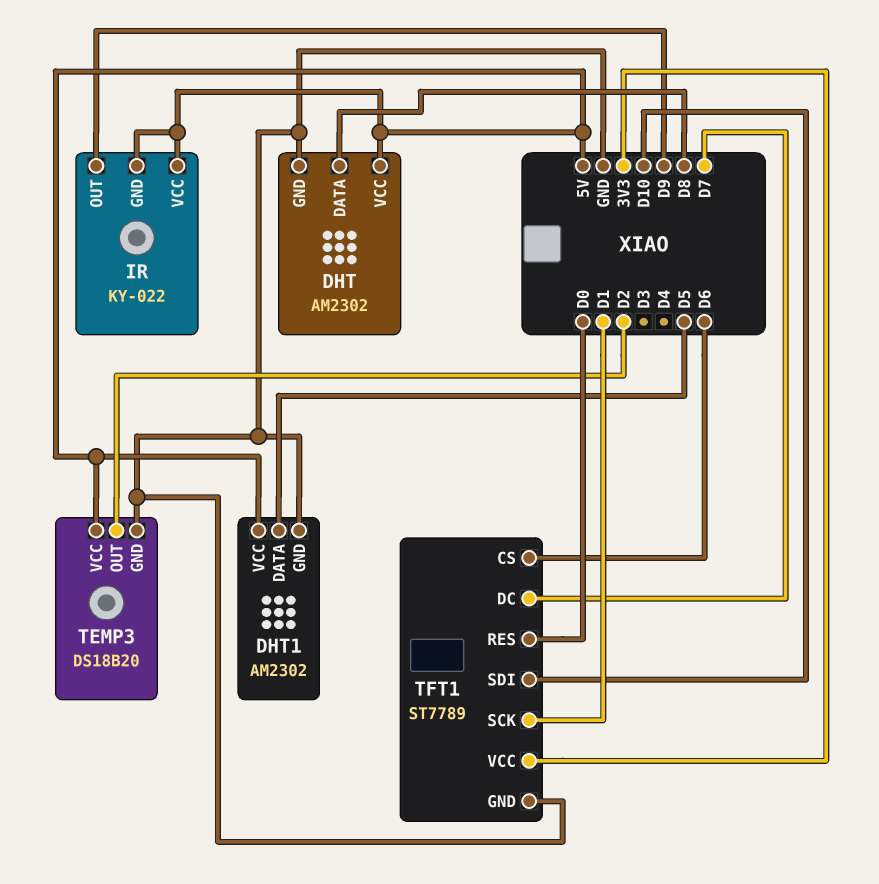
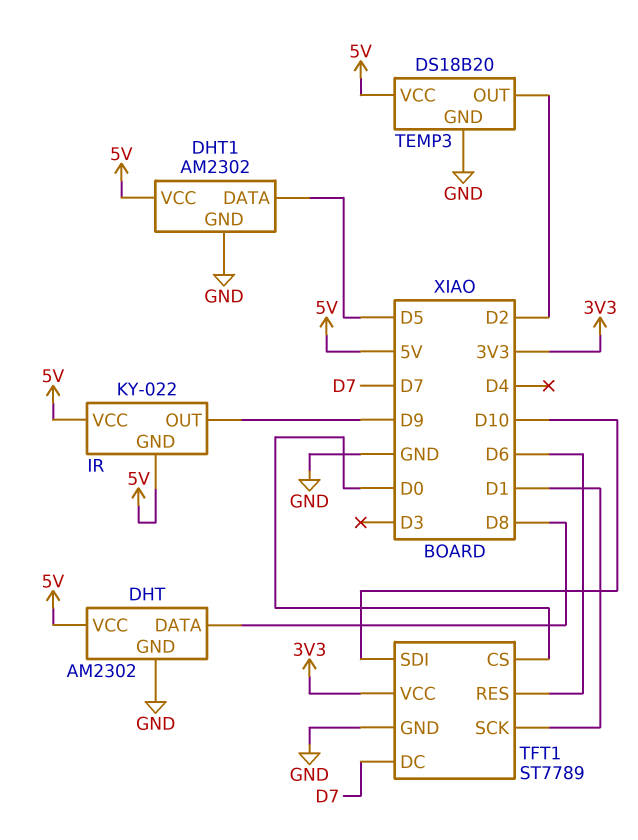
TFT1 pin CS: D6 -> D0
TFT1 pin RES: D0 -> D6

